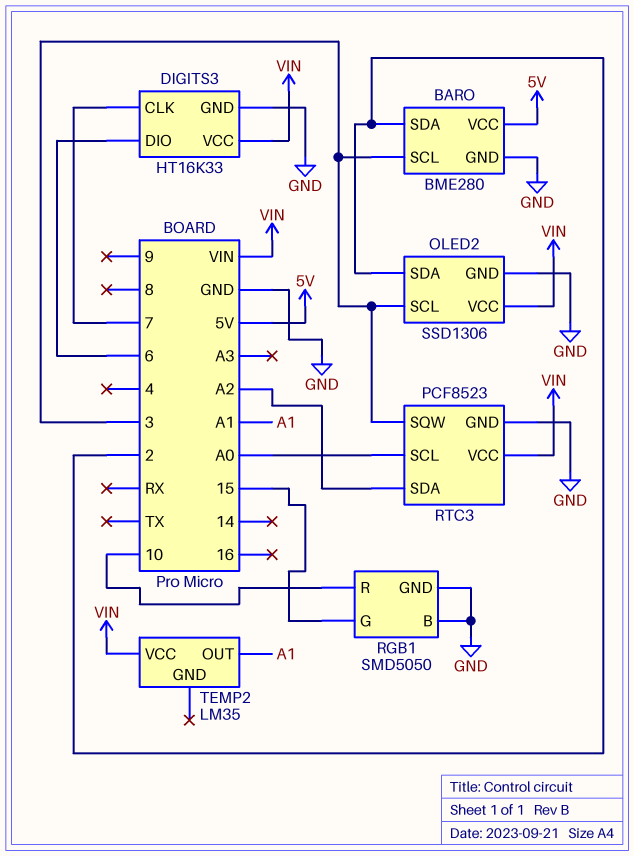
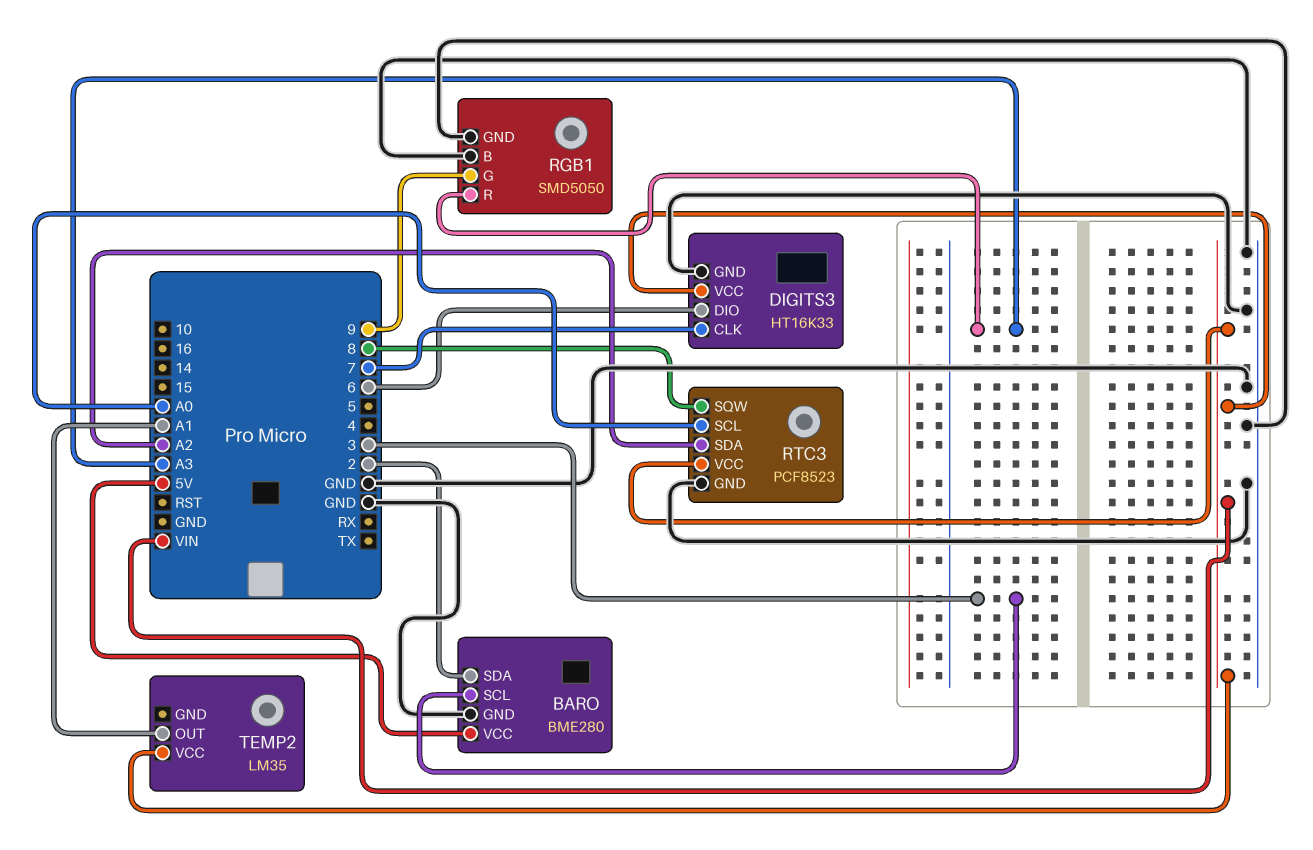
OLED2: SSD1306 -> none
OLED2 pin GND: GND -> none
OLED2 pin SCL: 3 -> none
OLED2 pin SDA: 2 -> none
OLED2 pin VCC: VIN -> none
RGB1 pin G: 15 -> 9
RGB1 pin R: 10 -> A3
RTC3 pin SQW: 3 -> 8

